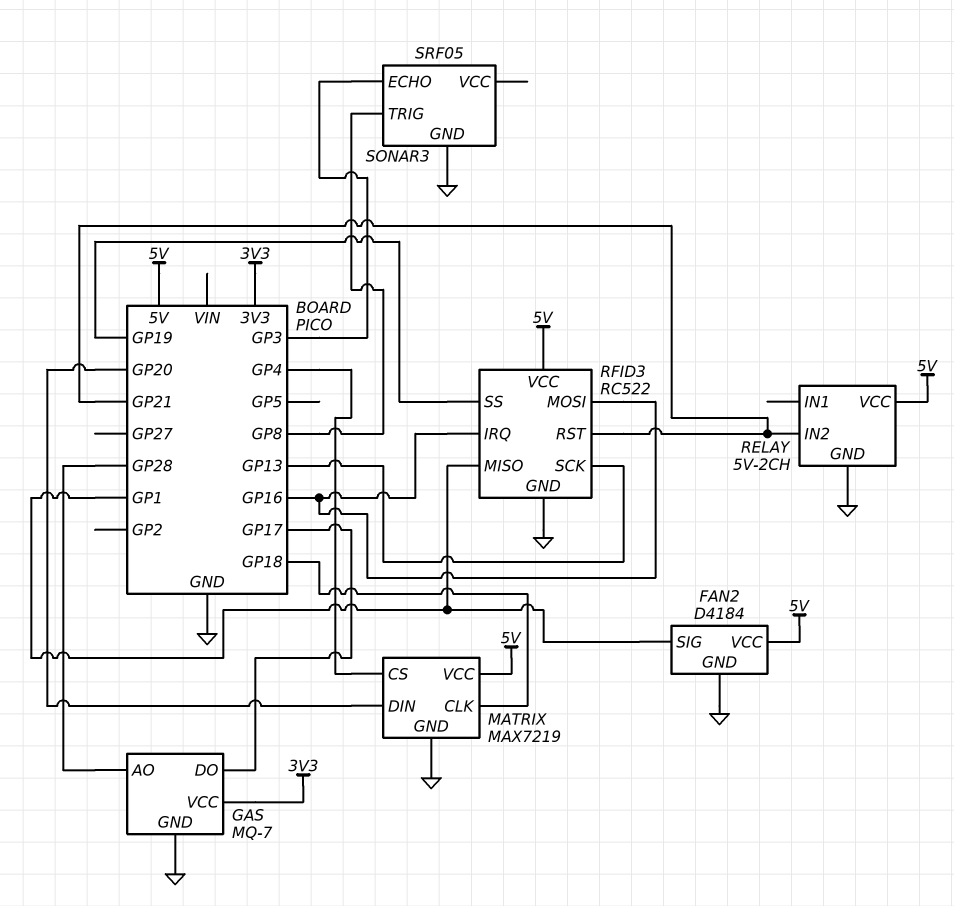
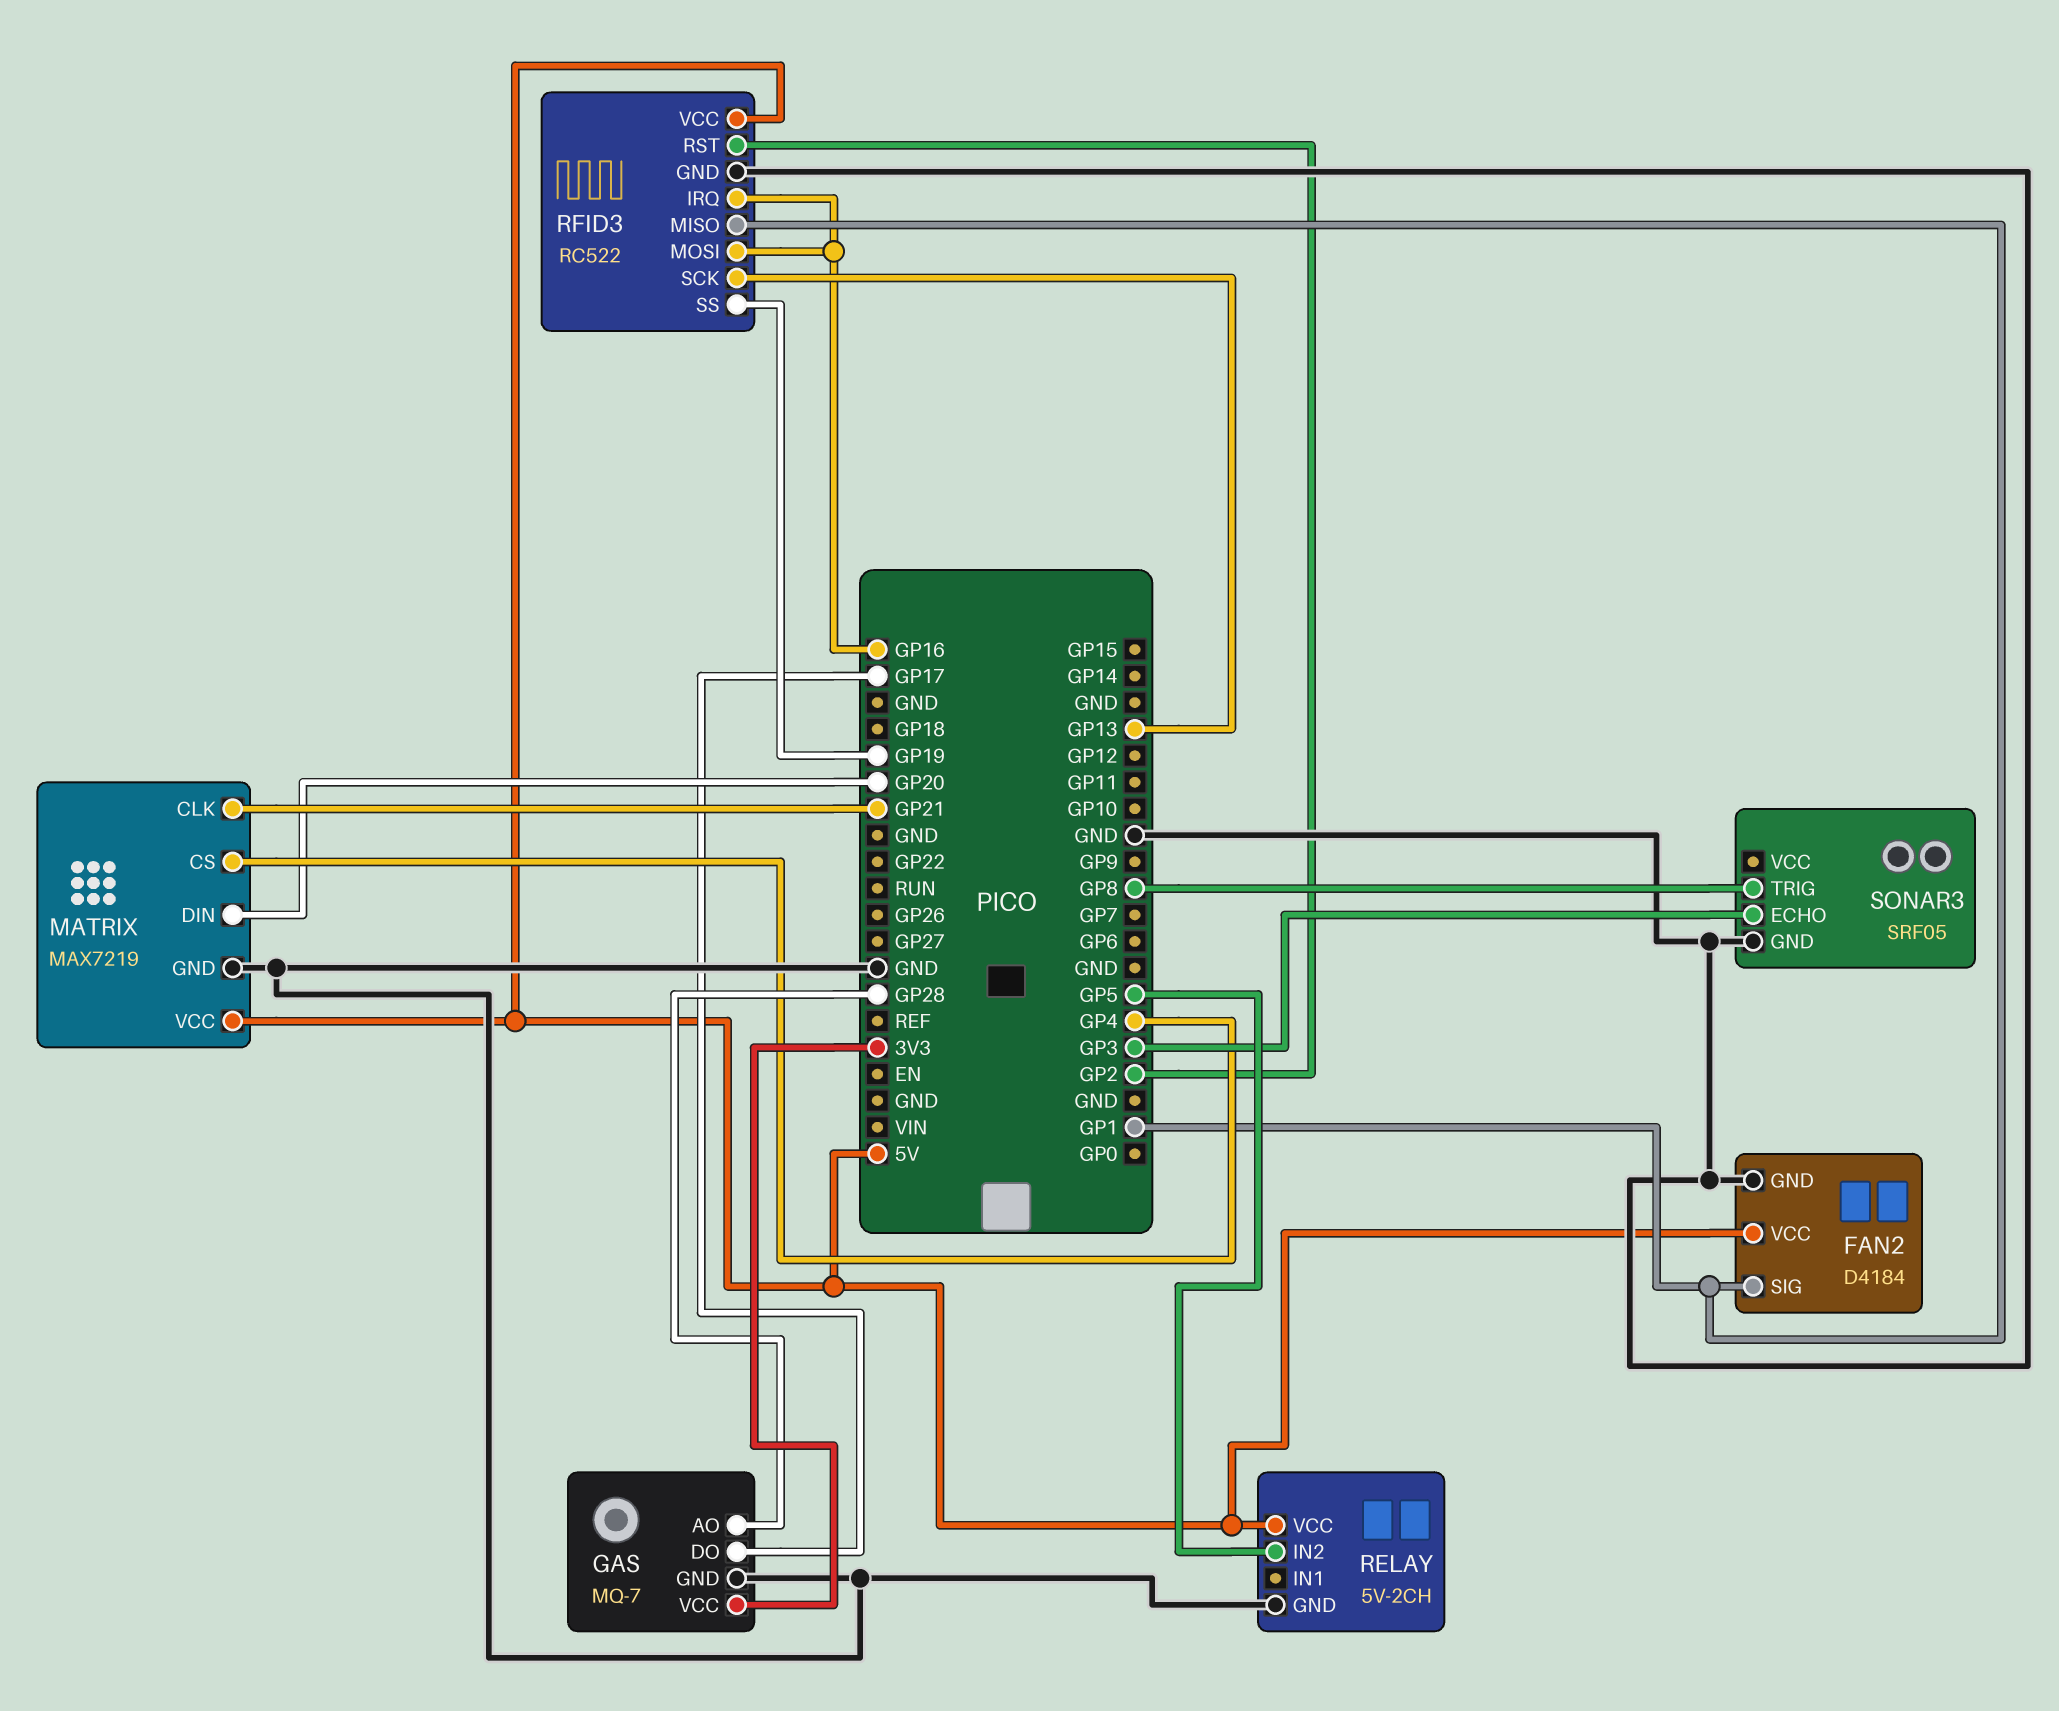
MATRIX pin CLK: GP18 -> GP21
RELAY pin IN2: GP21 -> GP5
RFID3 pin RST: GP21 -> GP2

